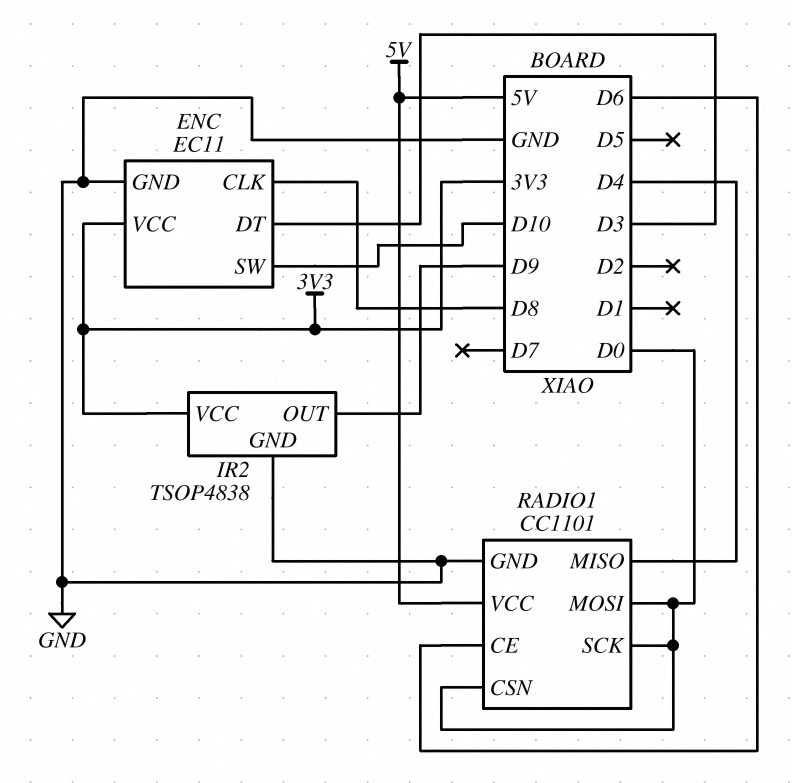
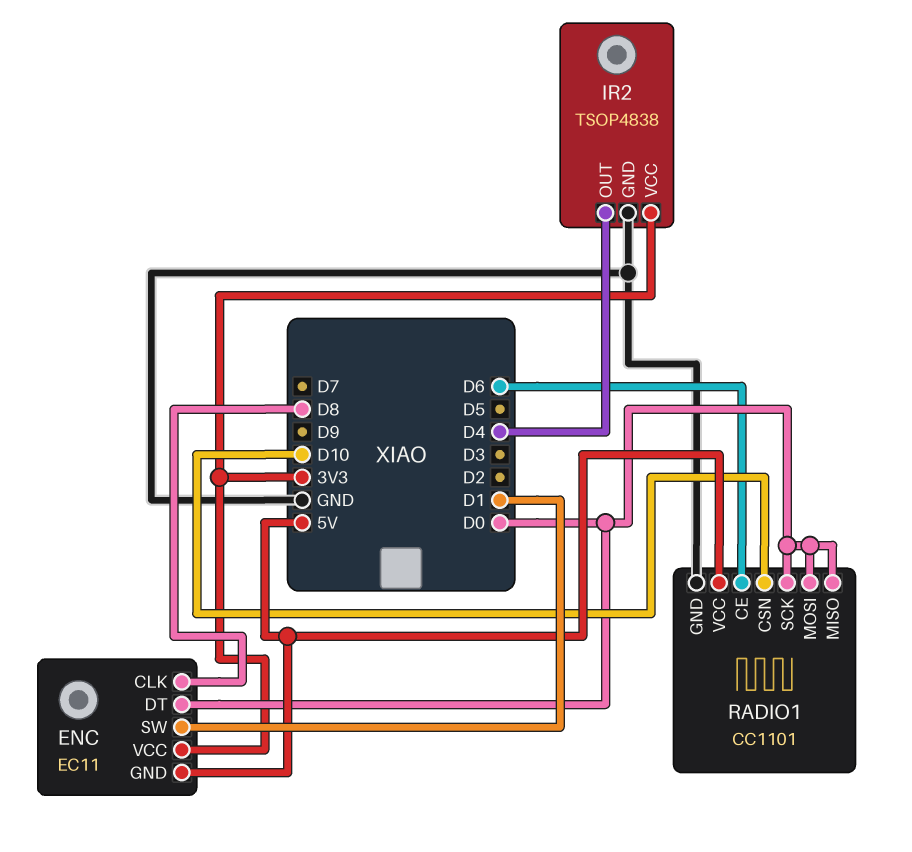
ENC pin DT: D3 -> D0
ENC pin GND: GND -> 5V
ENC pin SW: D10 -> D1
IR2 pin OUT: D9 -> D4
RADIO1 pin CSN: D0 -> D10
RADIO1 pin MISO: D4 -> D0

